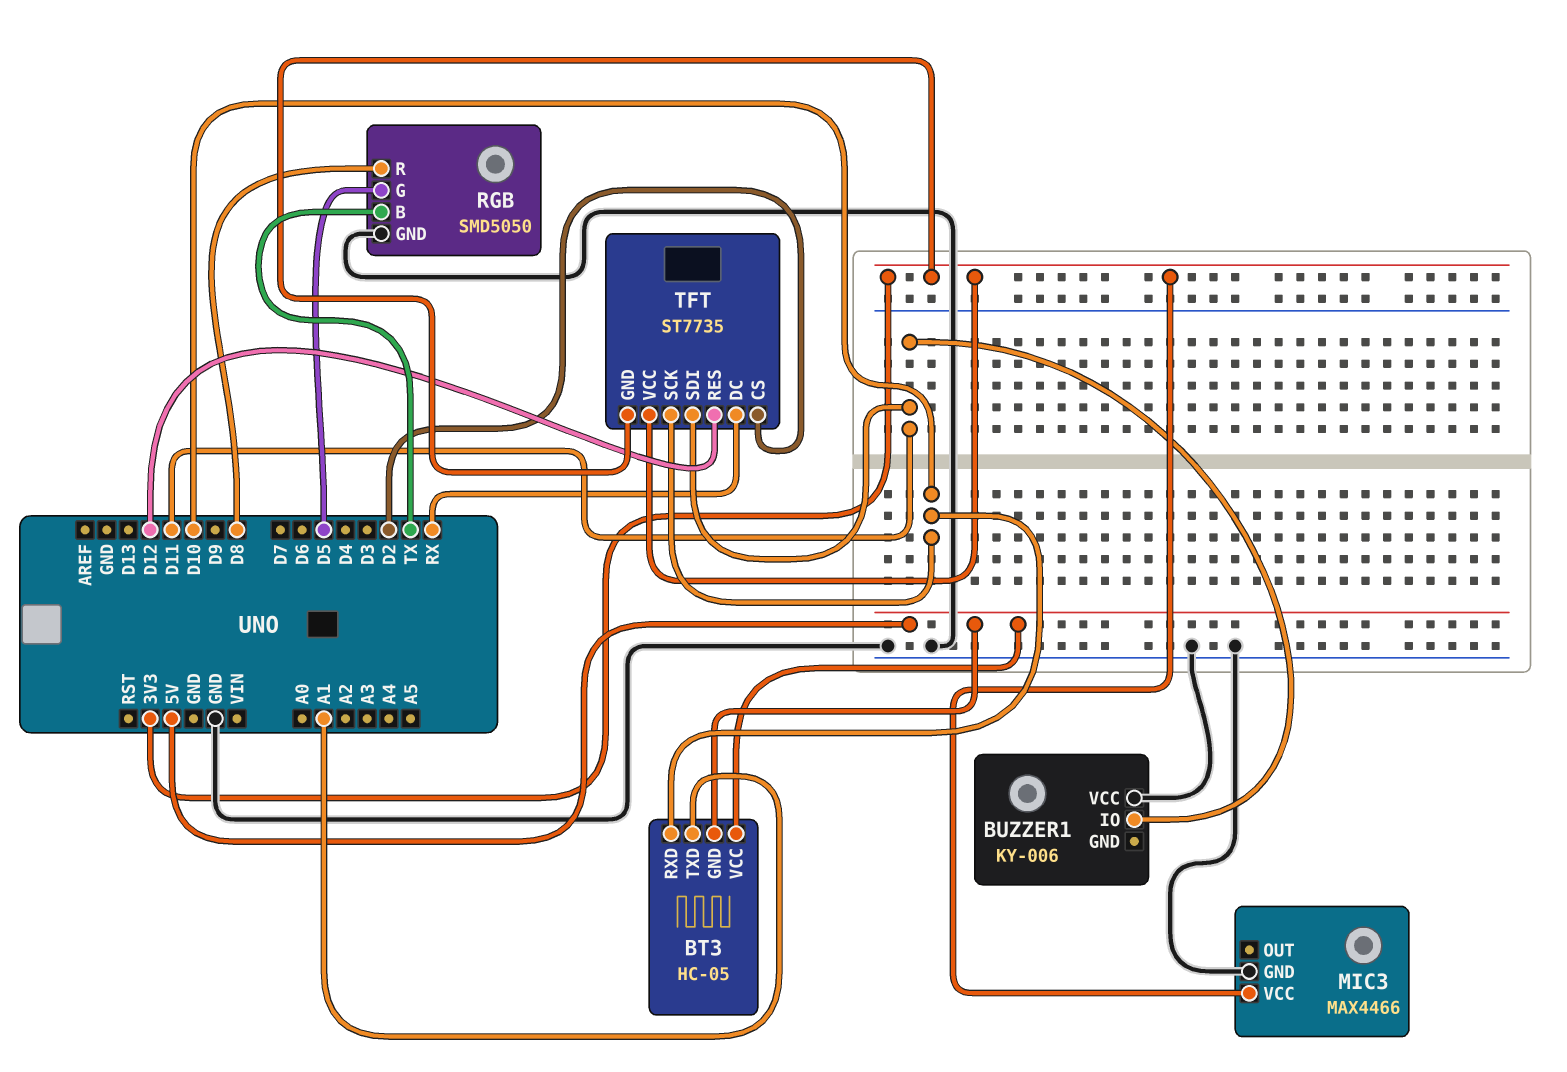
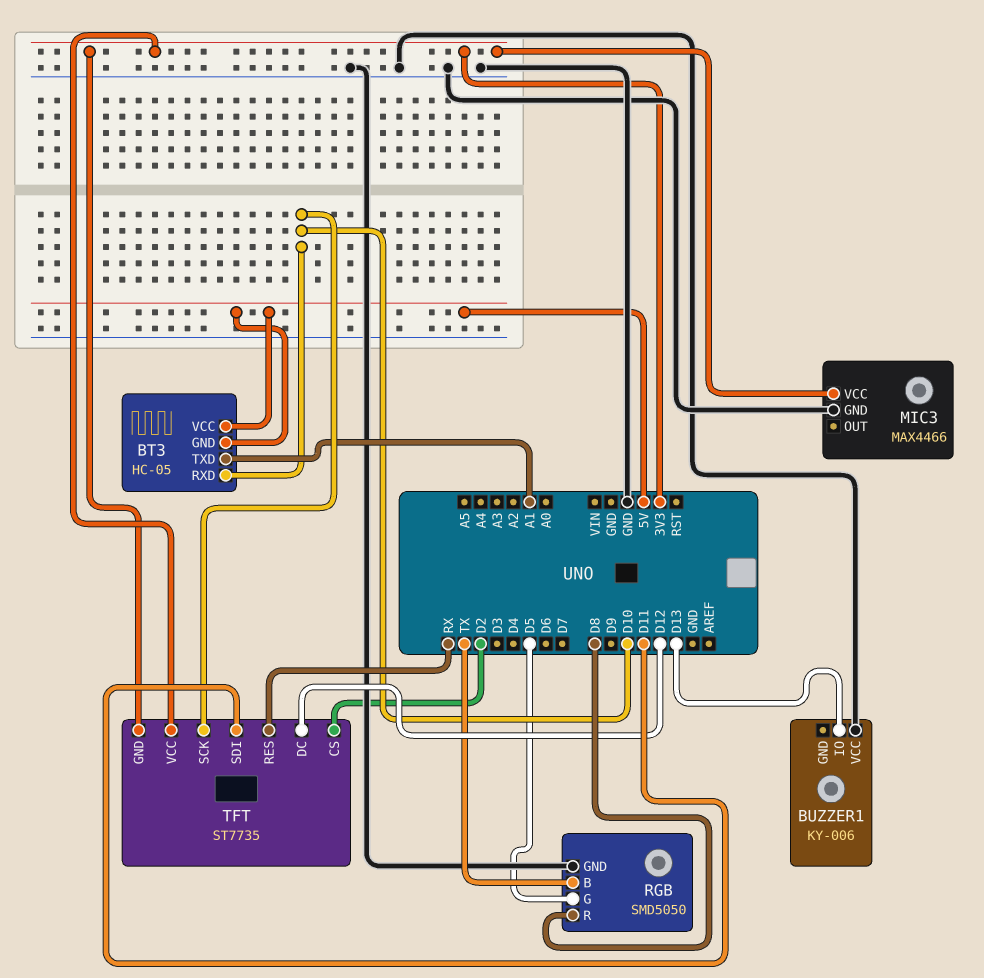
BUZZER1 pin IO: D11 -> D13
TFT pin DC: RX -> D12
TFT pin RES: D12 -> RX

